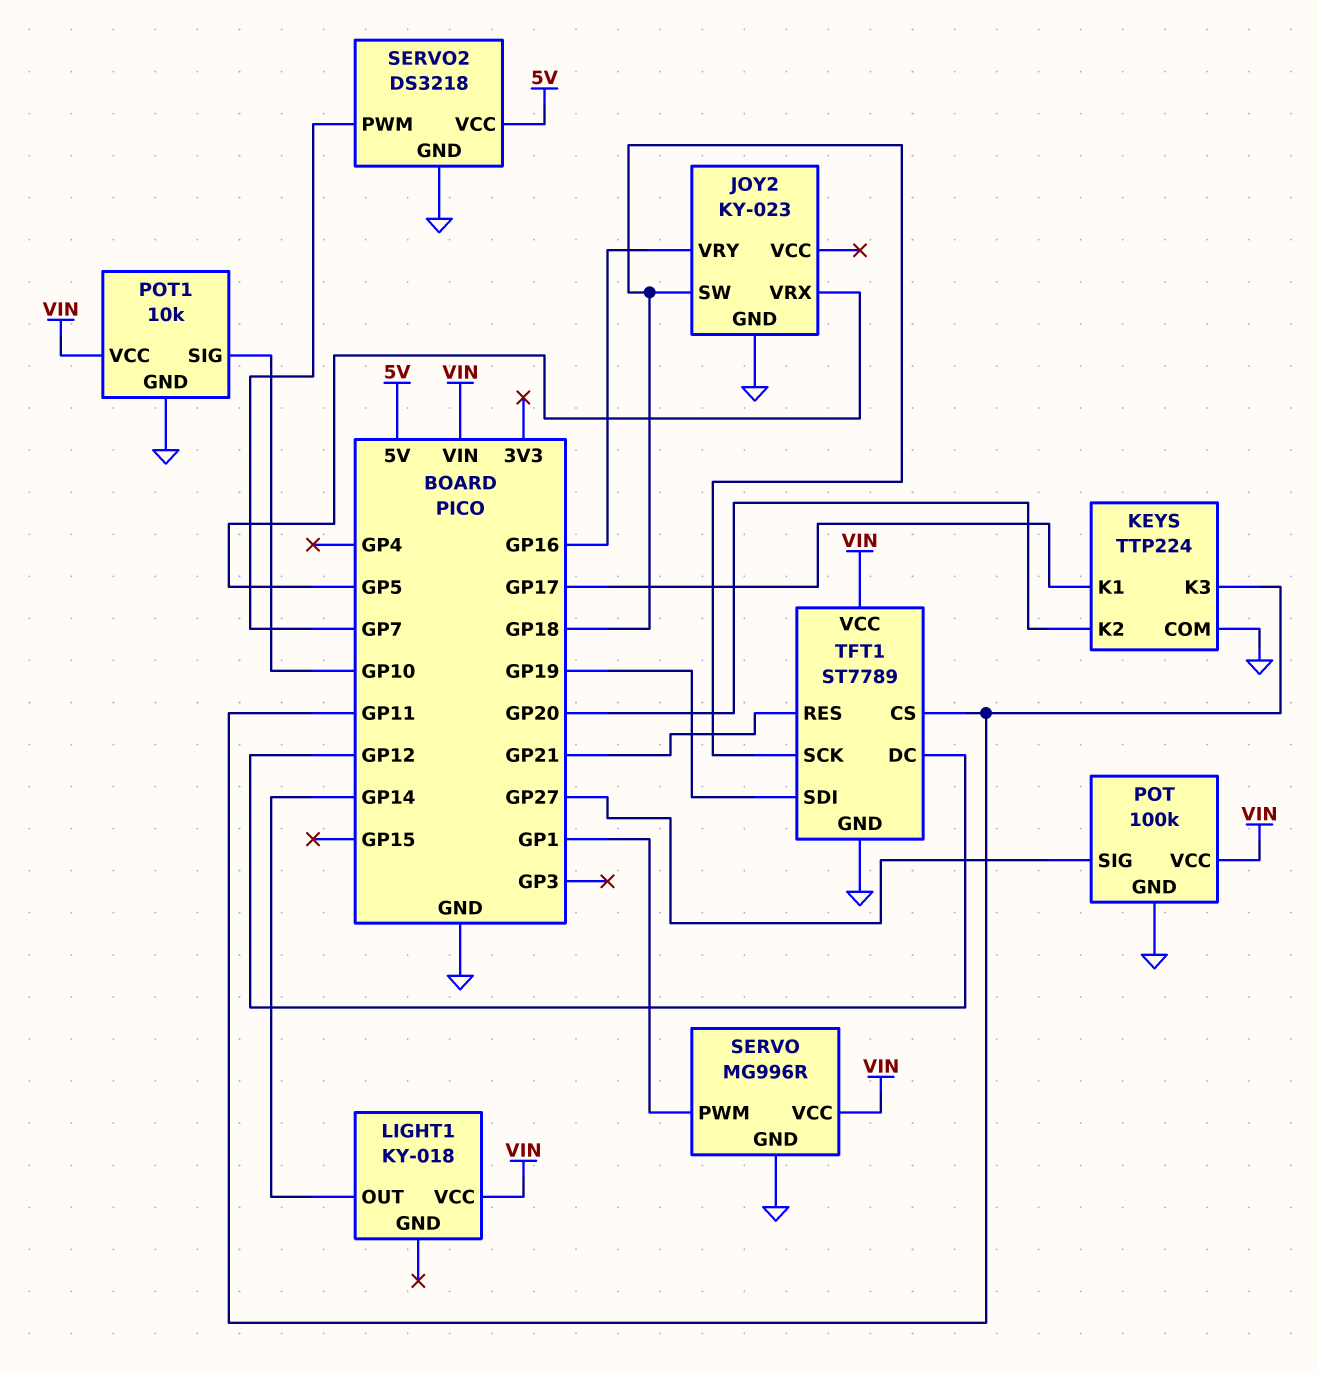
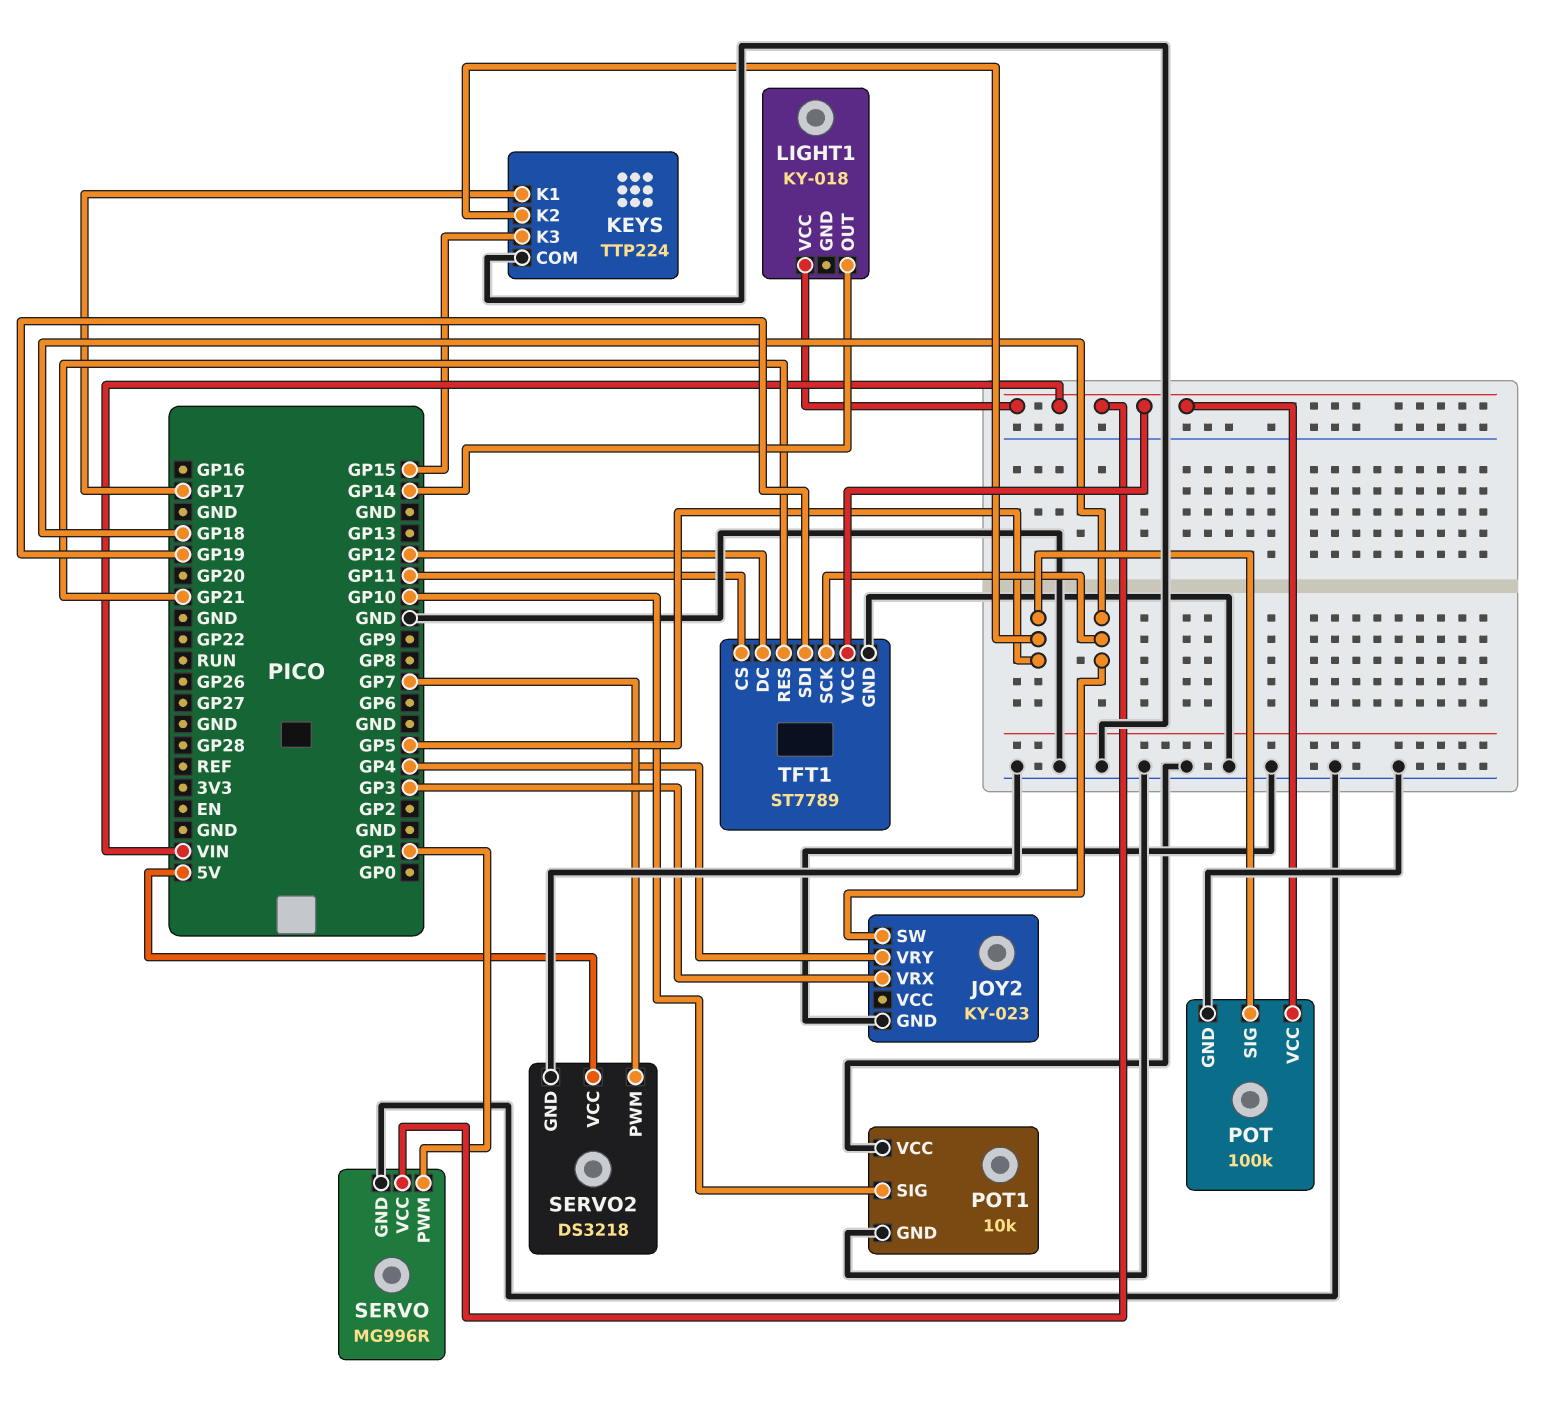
JOY2 pin VRX: GP5 -> GP3
JOY2 pin VRY: GP16 -> GP4
KEYS pin K2: GP20 -> GP5
KEYS pin K3: GP11 -> GP15
POT pin SIG: GP27 -> GP5
POT1 pin VCC: VIN -> GND

